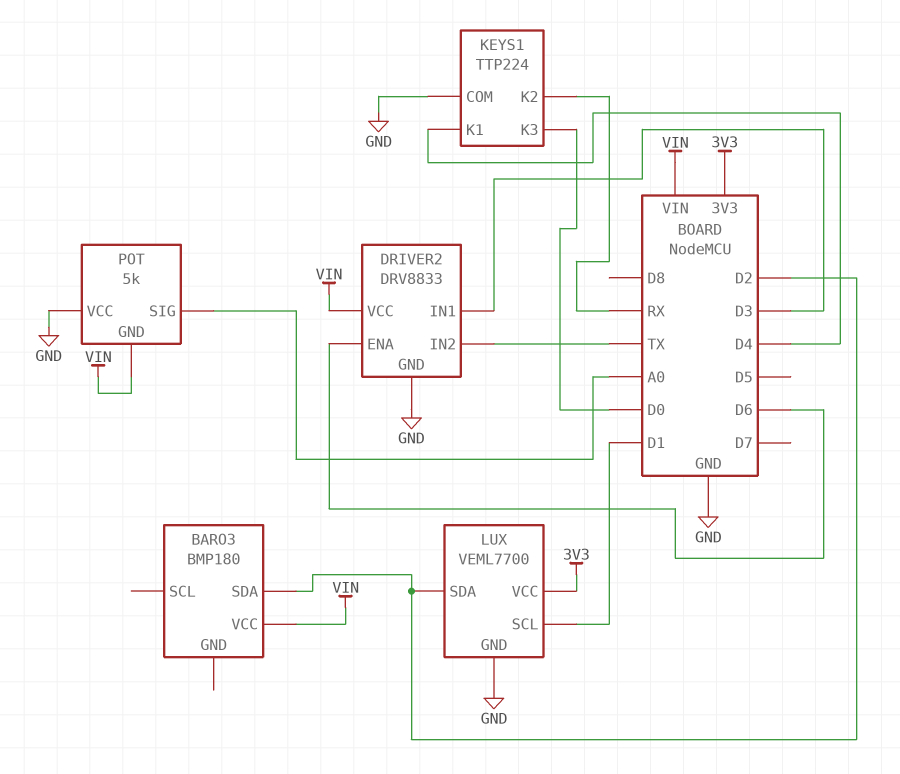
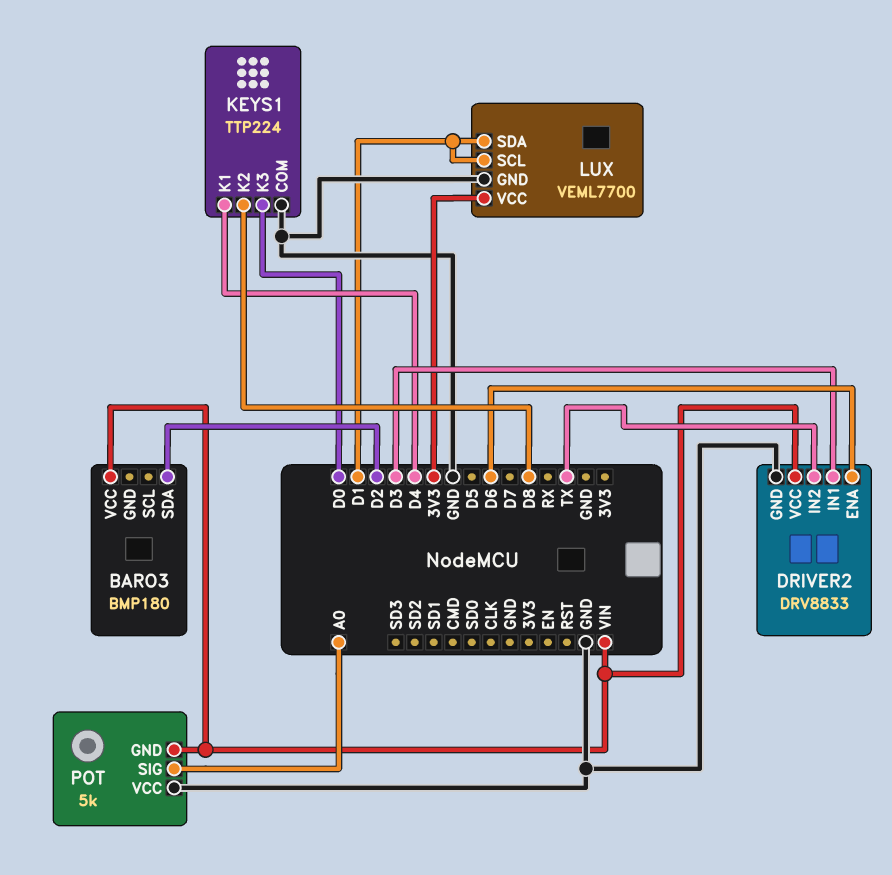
KEYS1 pin K2: RX -> D8
LUX pin SDA: D2 -> D1

